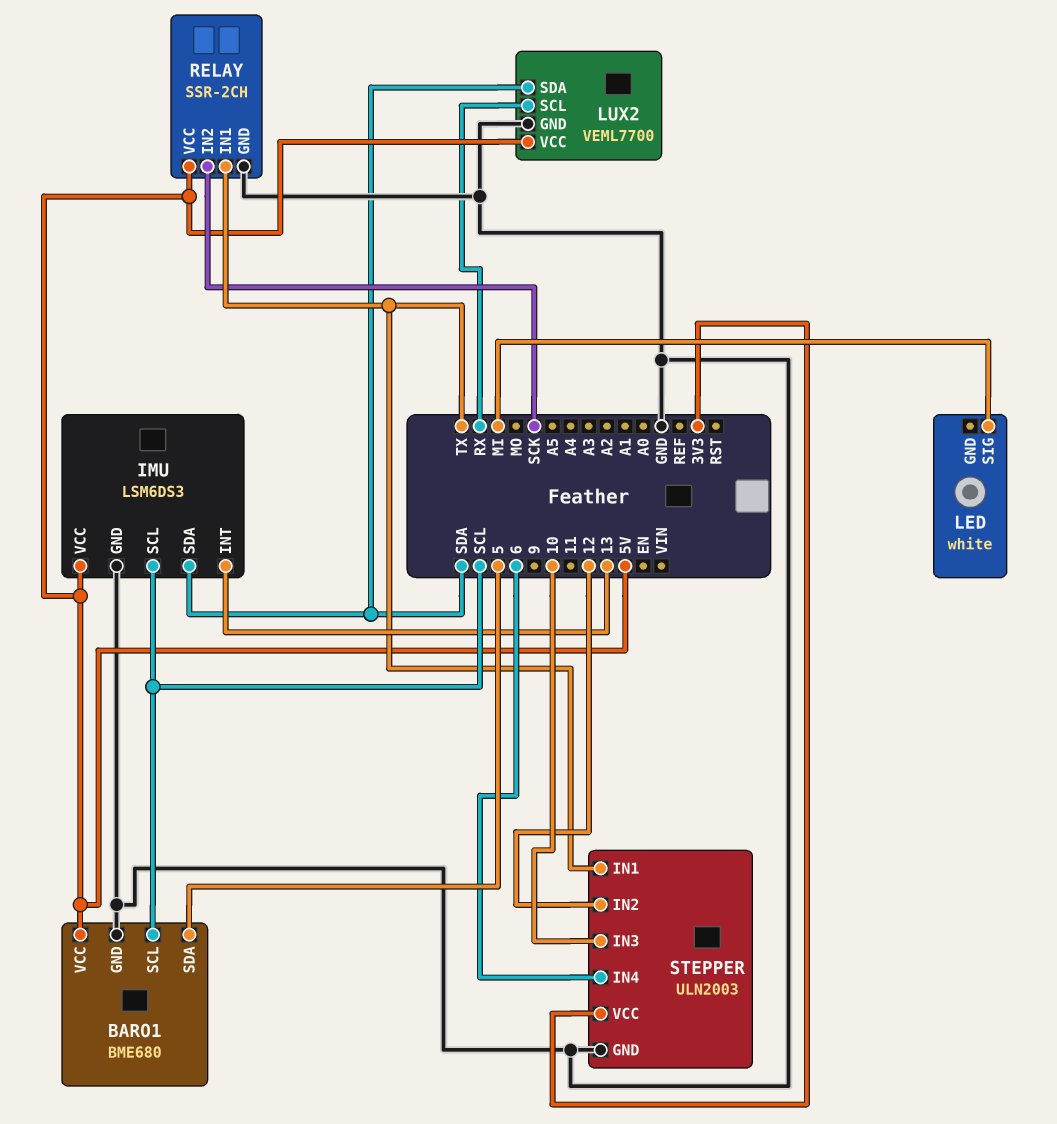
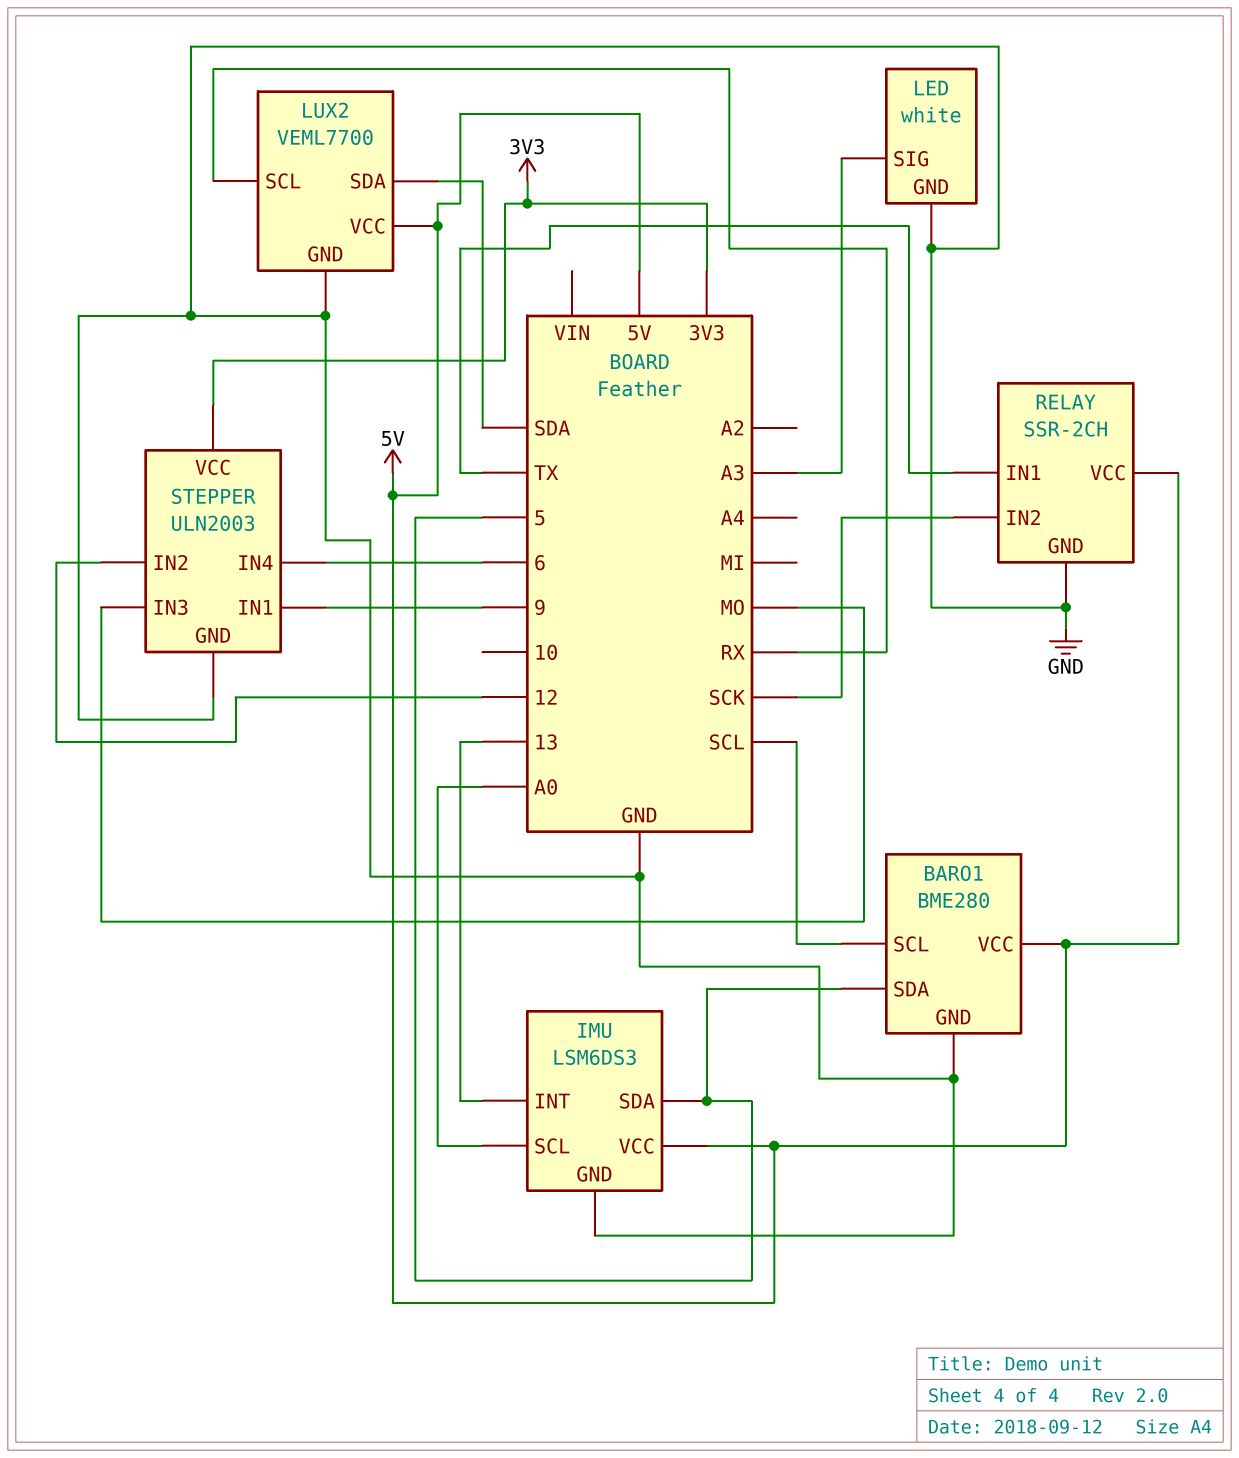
BARO1: BME680 -> BME280
IMU pin SCL: SCL -> A0
IMU pin SDA: SDA -> 5
LED pin GND: none -> GND
LED pin SIG: MI -> A3
STEPPER pin IN1: TX -> 9
STEPPER pin IN3: 10 -> MO

